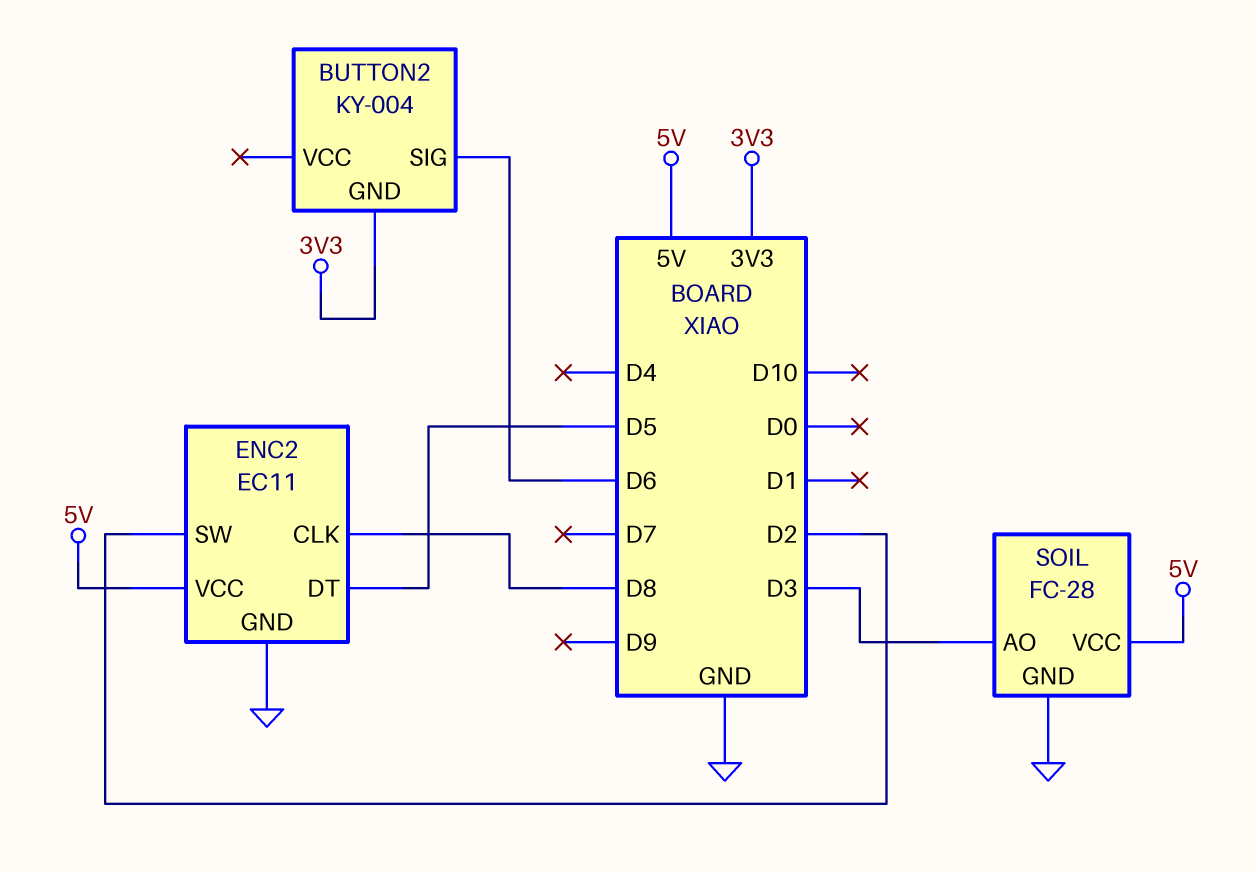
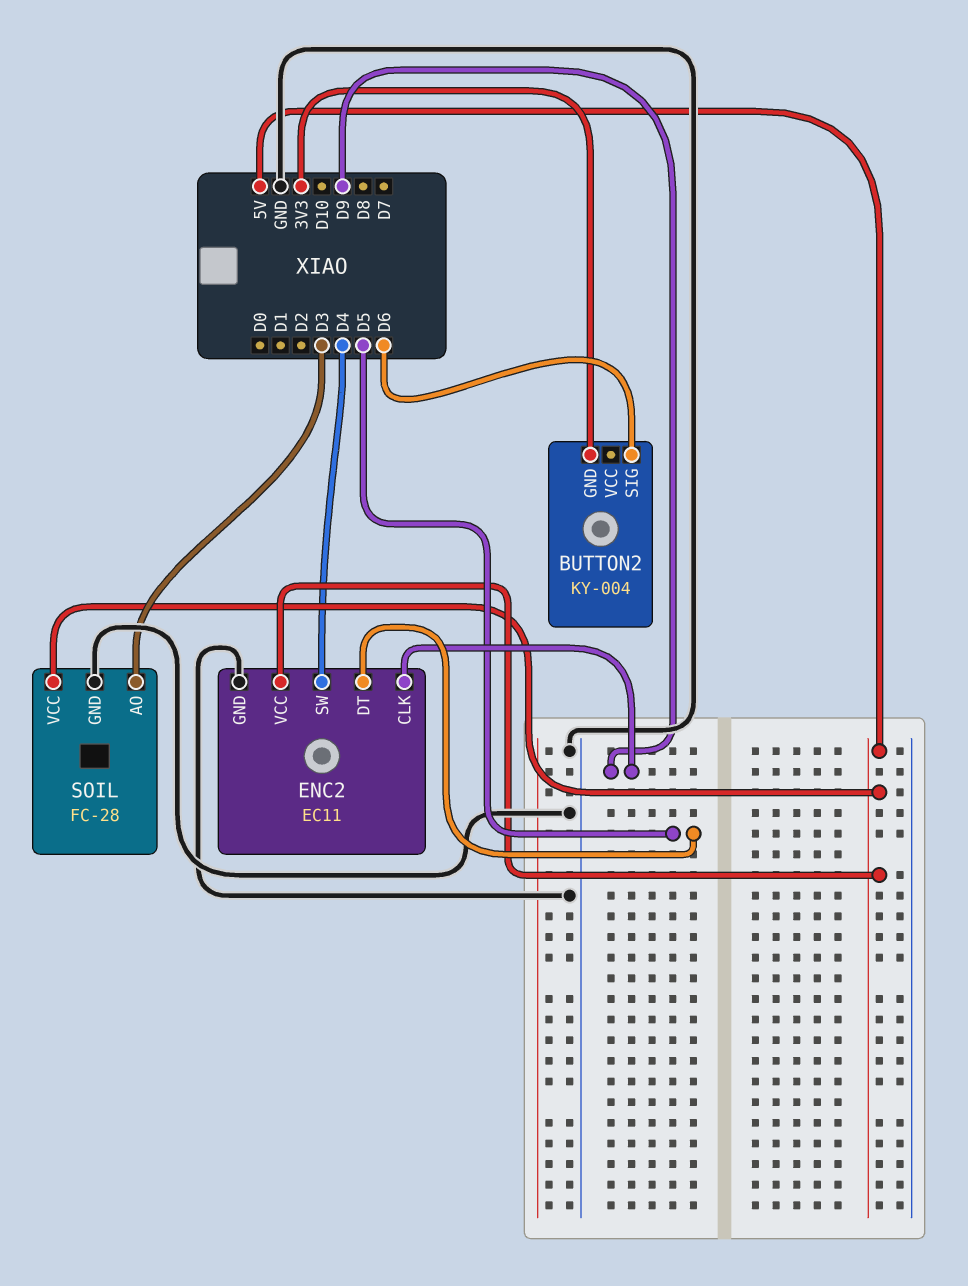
ENC2 pin CLK: D8 -> D9
ENC2 pin SW: D2 -> D4

